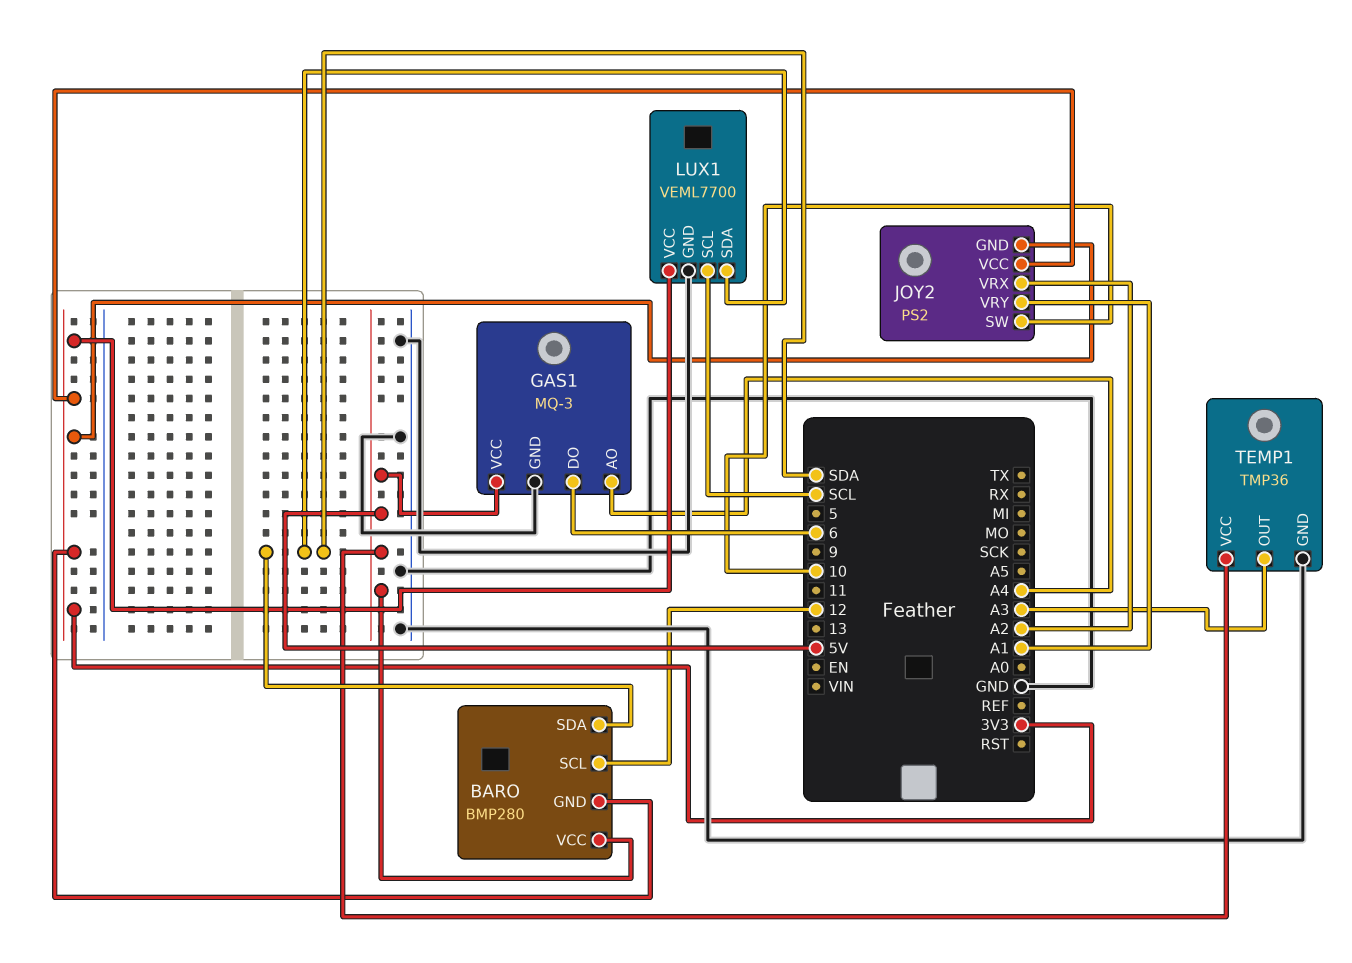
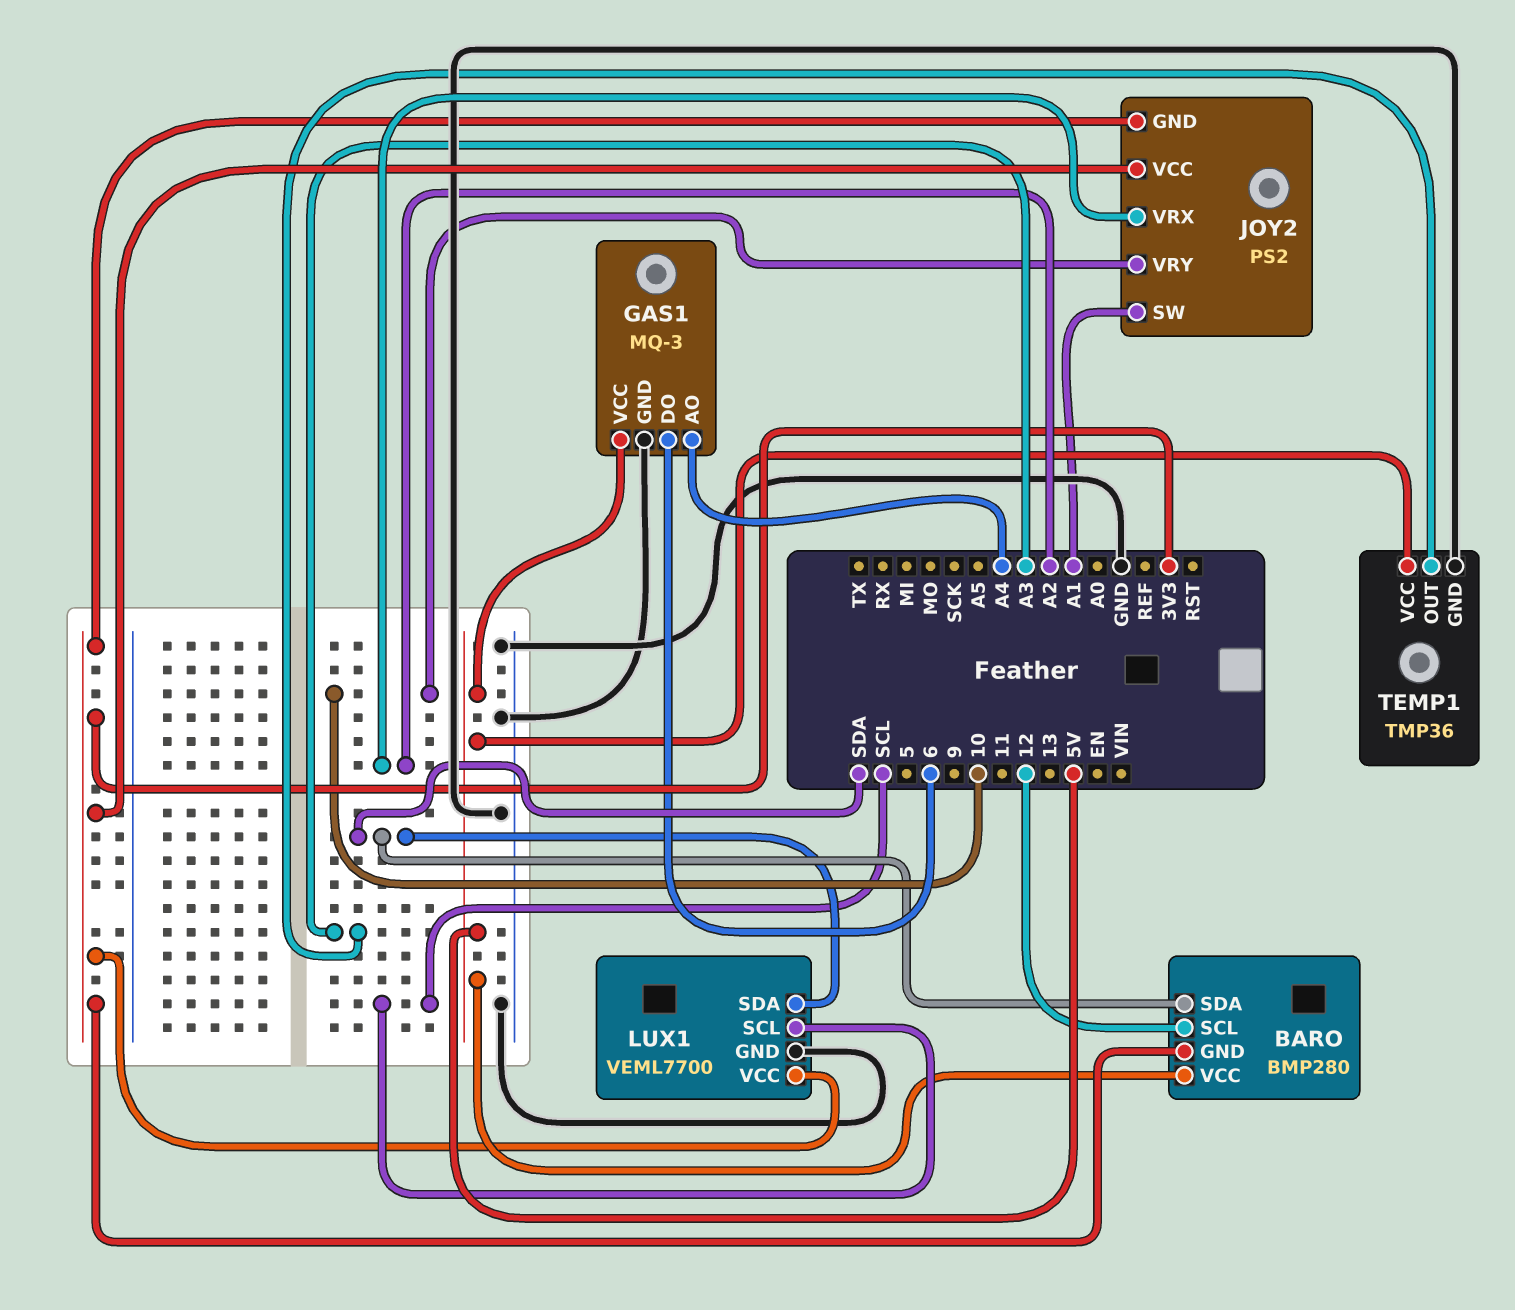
JOY2 pin SW: 10 -> A1
JOY2 pin VRY: A1 -> 10

